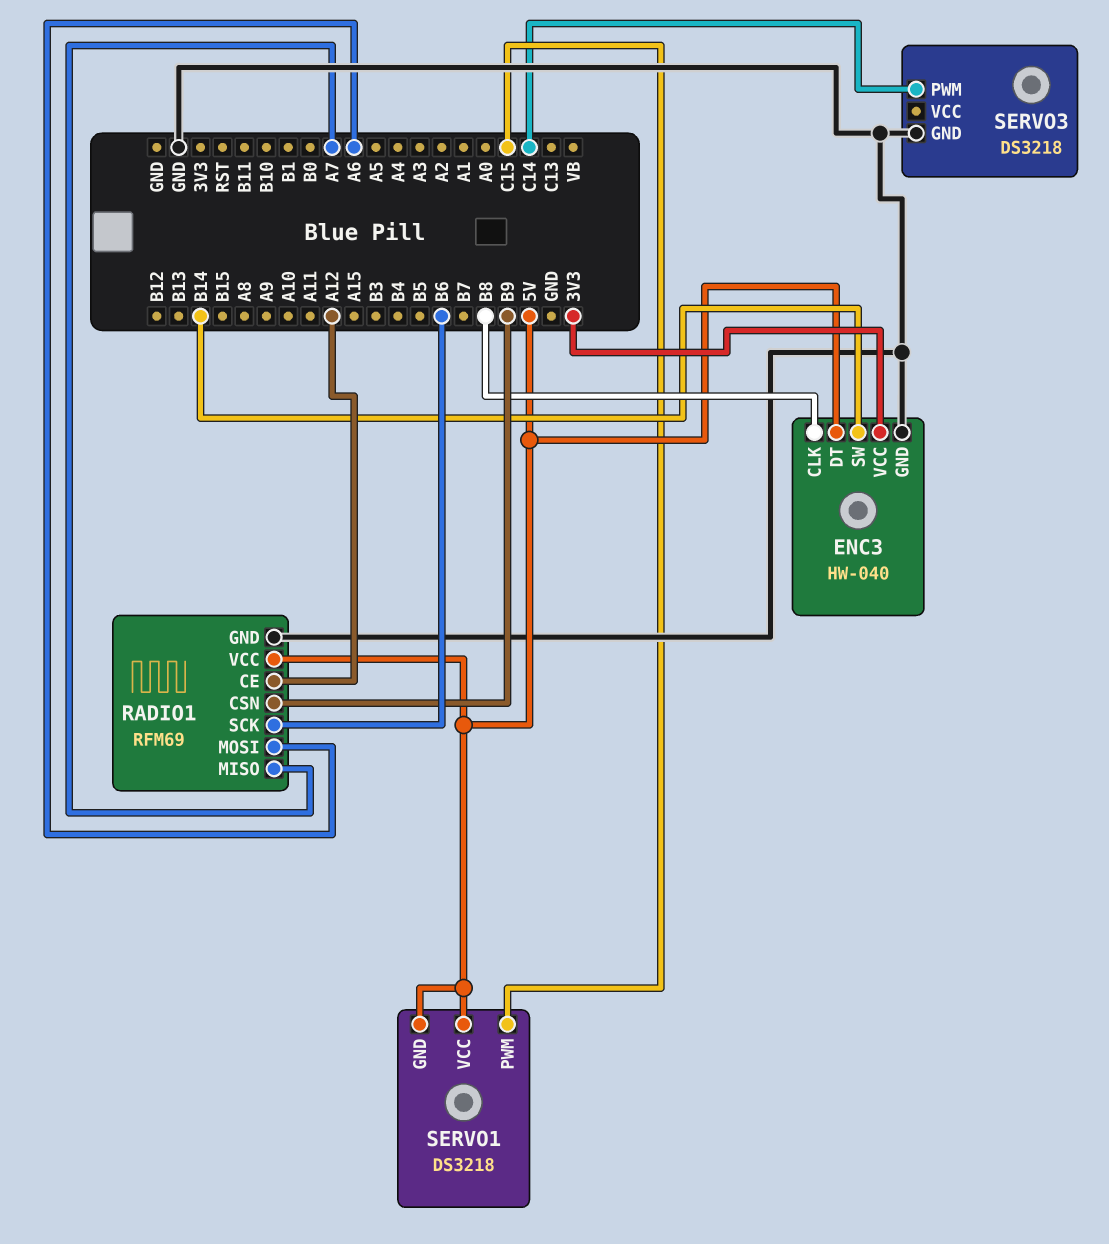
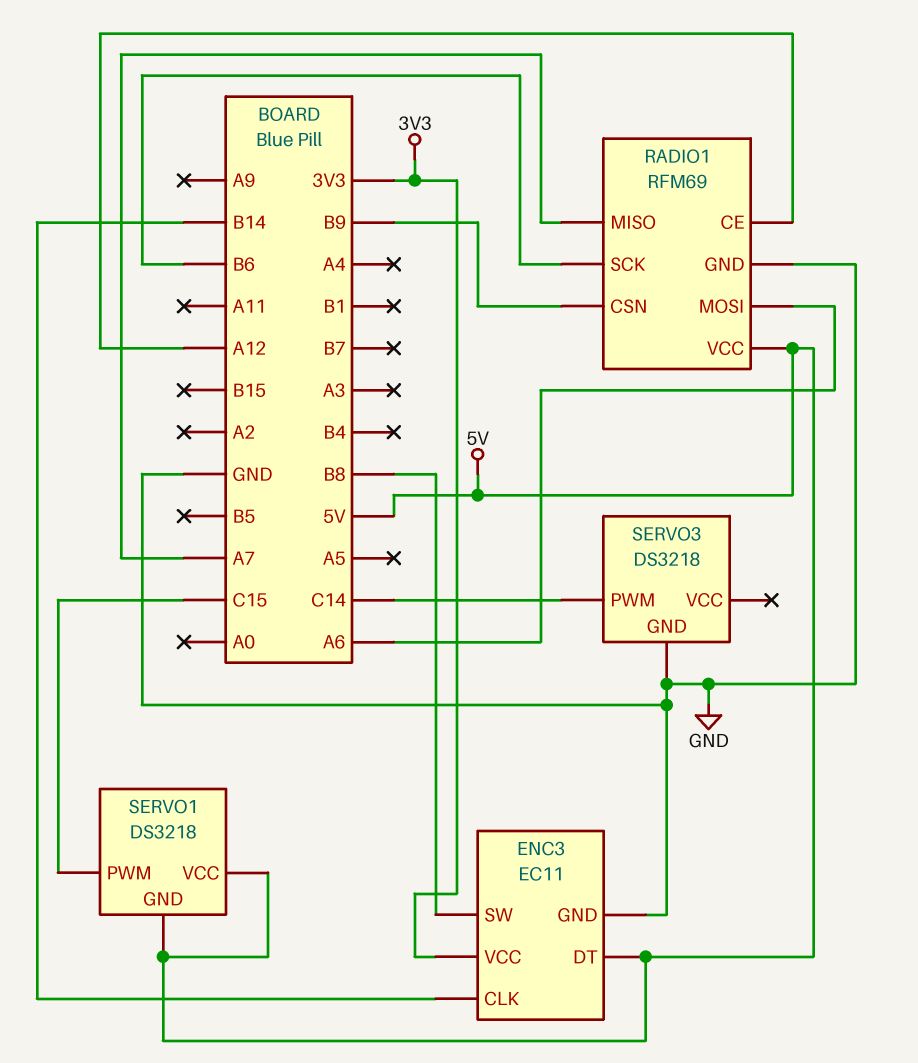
ENC3: HW-040 -> EC11
ENC3 pin CLK: B8 -> B14
ENC3 pin SW: B14 -> B8

